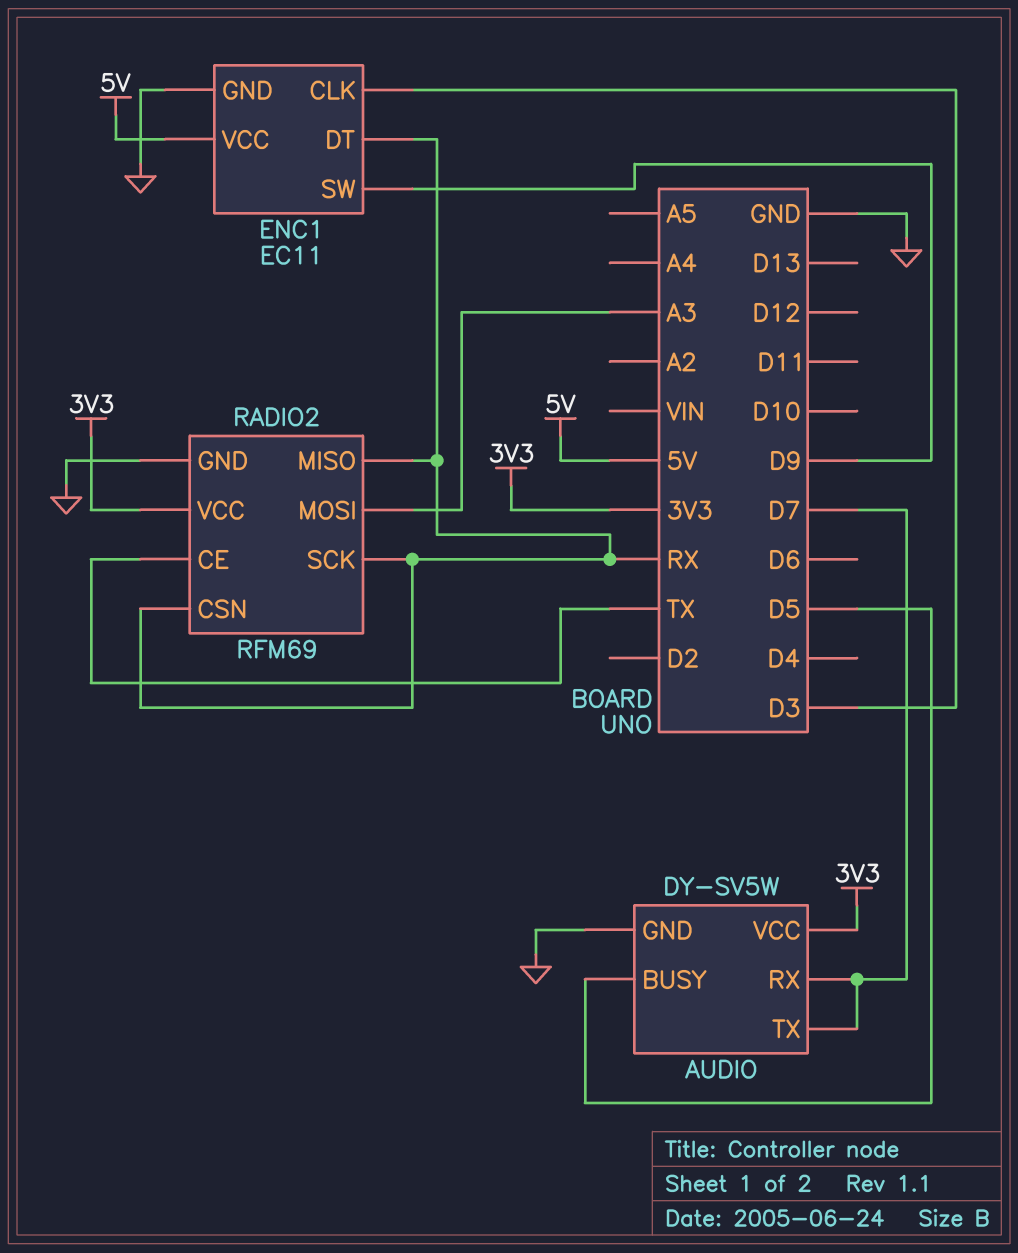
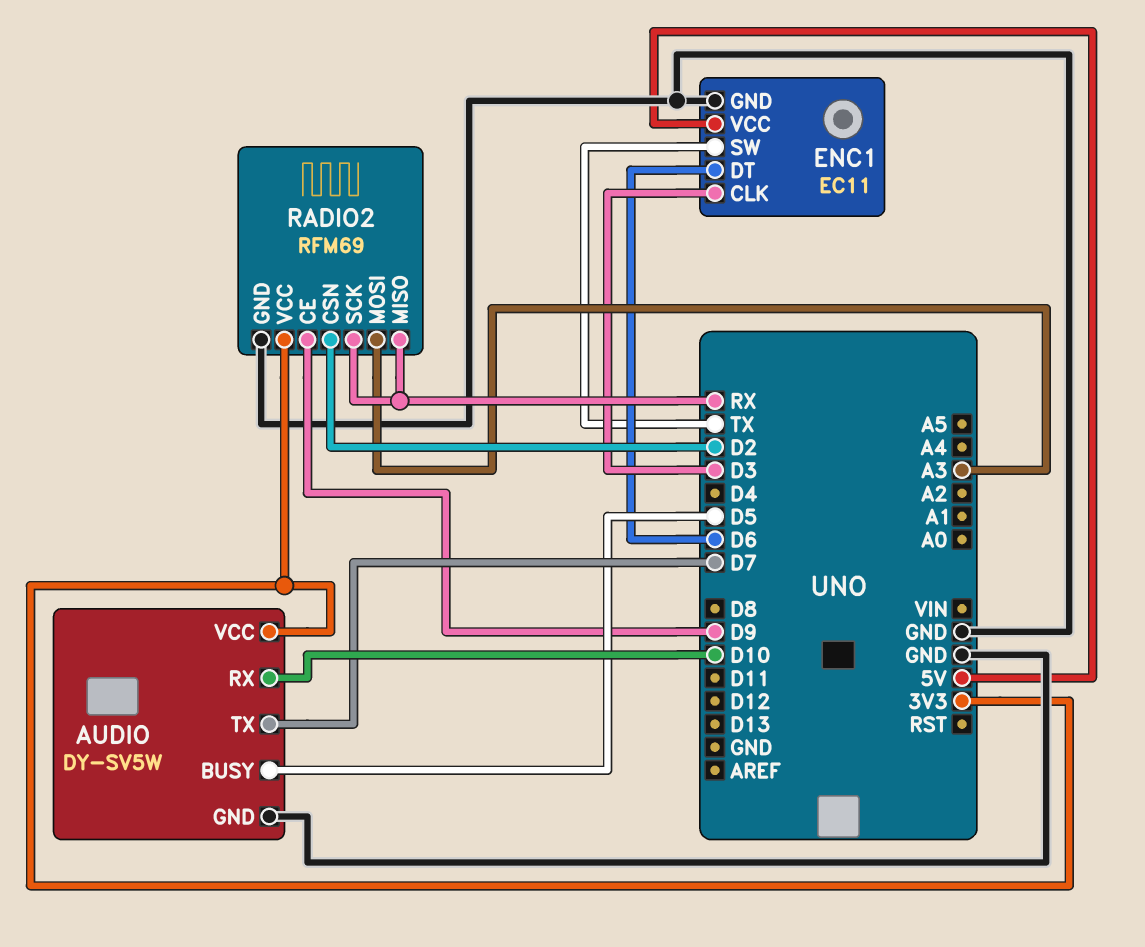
AUDIO pin RX: D7 -> D10
ENC1 pin DT: RX -> D6
ENC1 pin SW: D9 -> TX
RADIO2 pin CE: TX -> D9
RADIO2 pin CSN: RX -> D2

